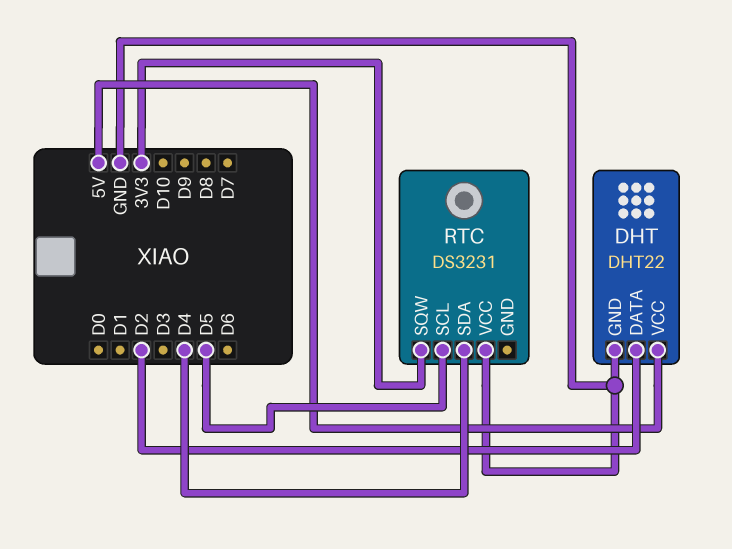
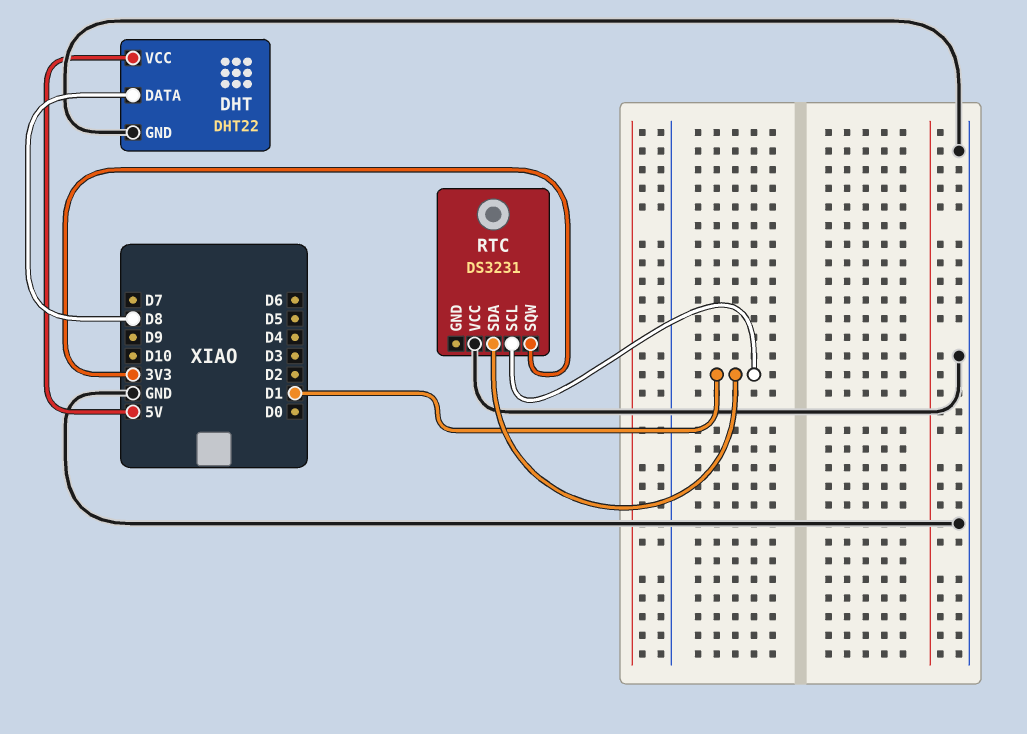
DHT pin DATA: D2 -> D8
RTC pin SCL: D5 -> D1
RTC pin SDA: D4 -> D1

